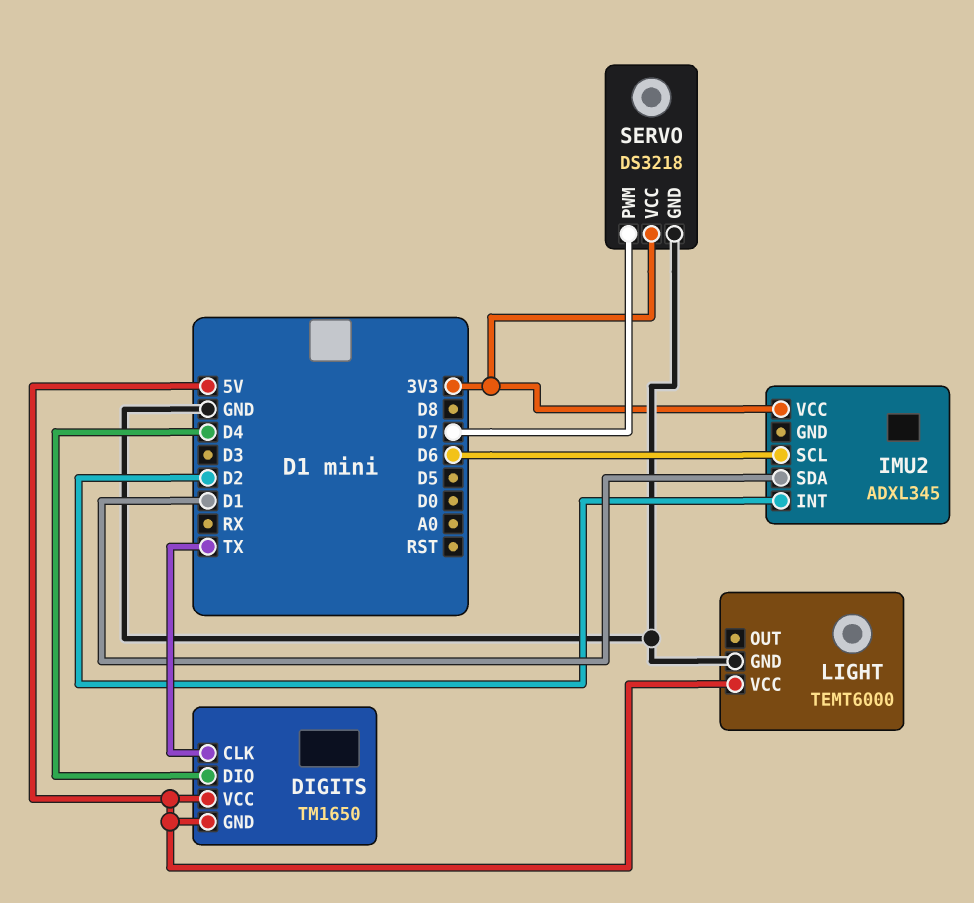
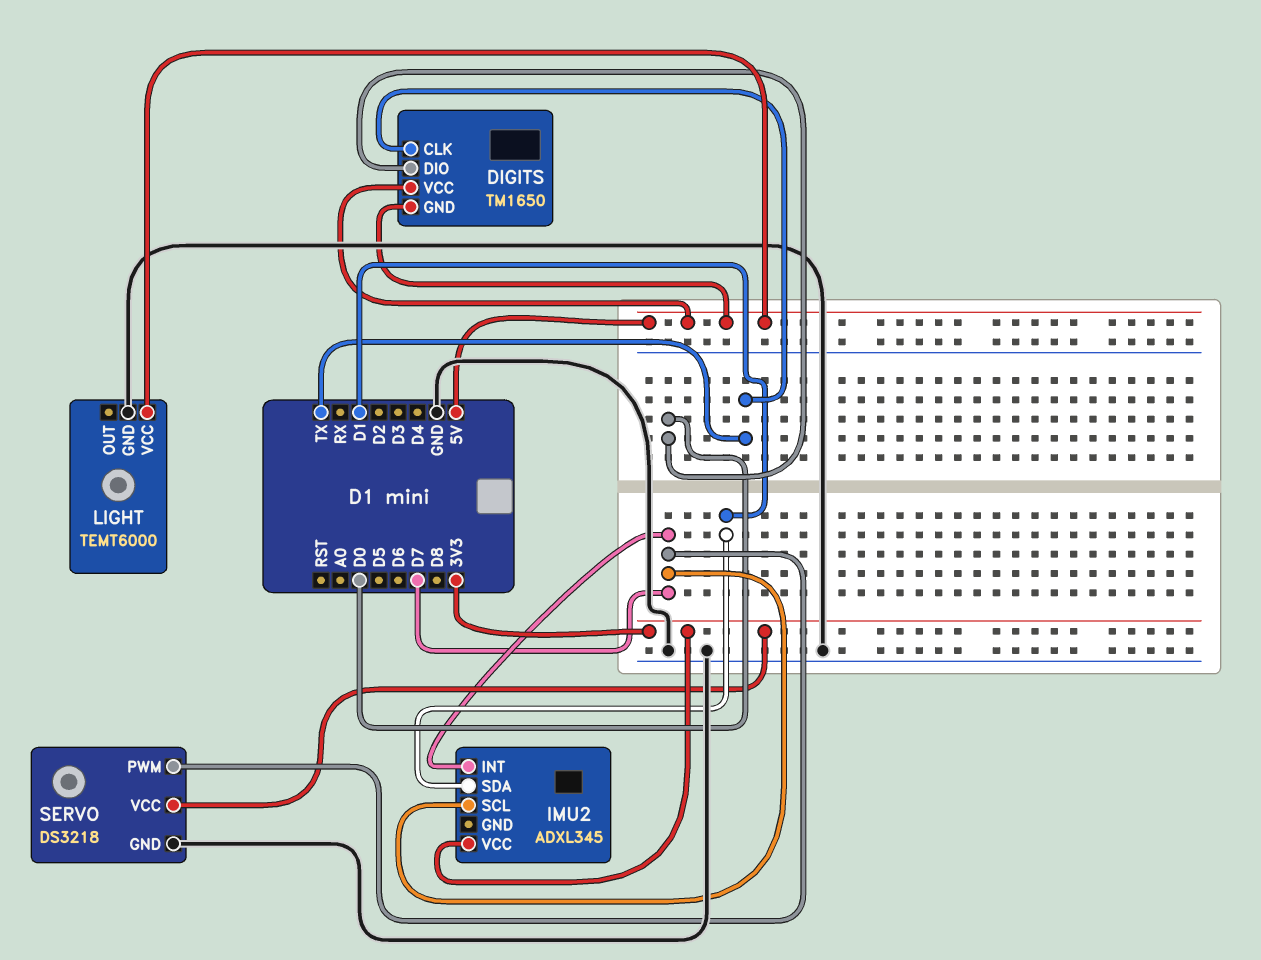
DIGITS pin DIO: D4 -> D0
IMU2 pin INT: D2 -> D7
IMU2 pin SCL: D6 -> D7

